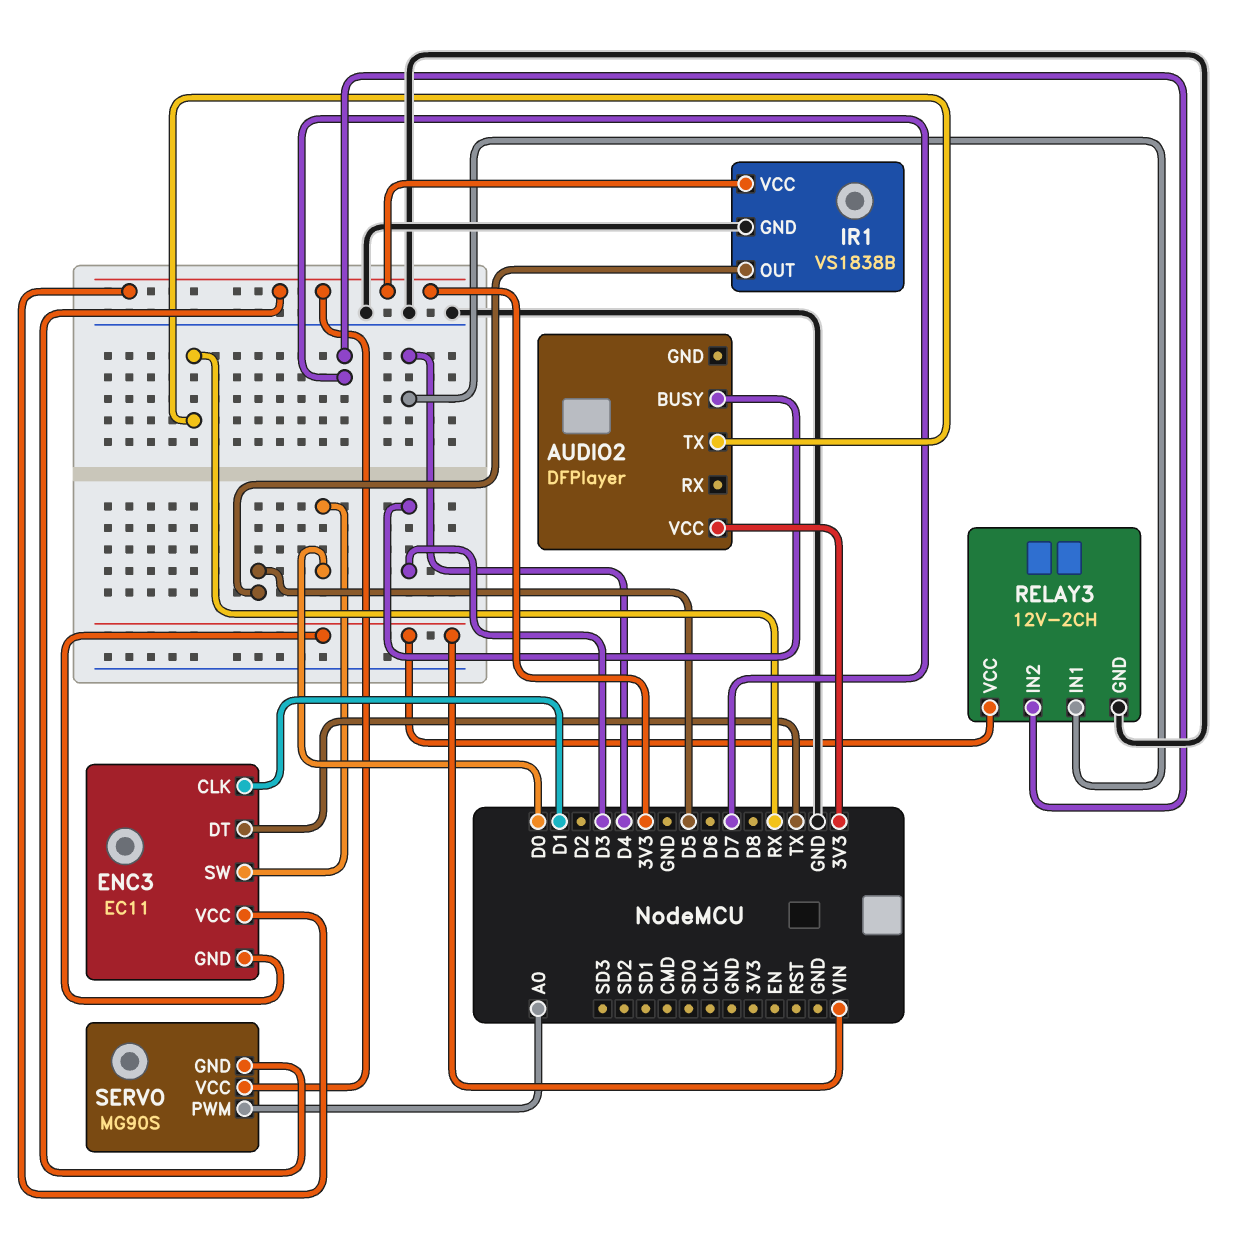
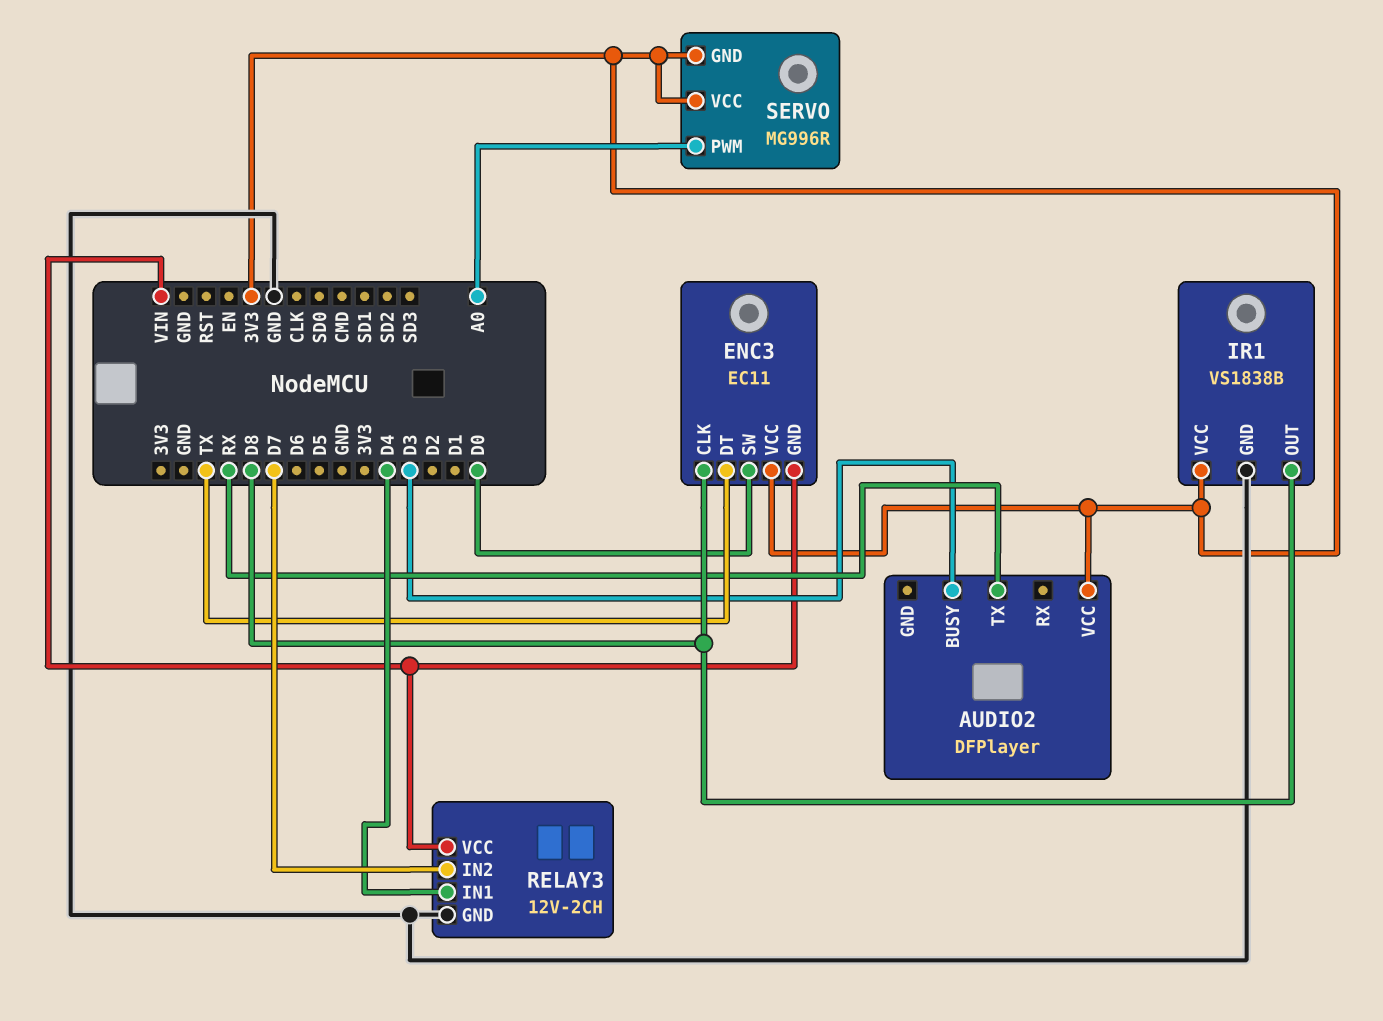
ENC3 pin CLK: D1 -> D8
IR1 pin OUT: D5 -> D8
SERVO: MG90S -> MG996R

